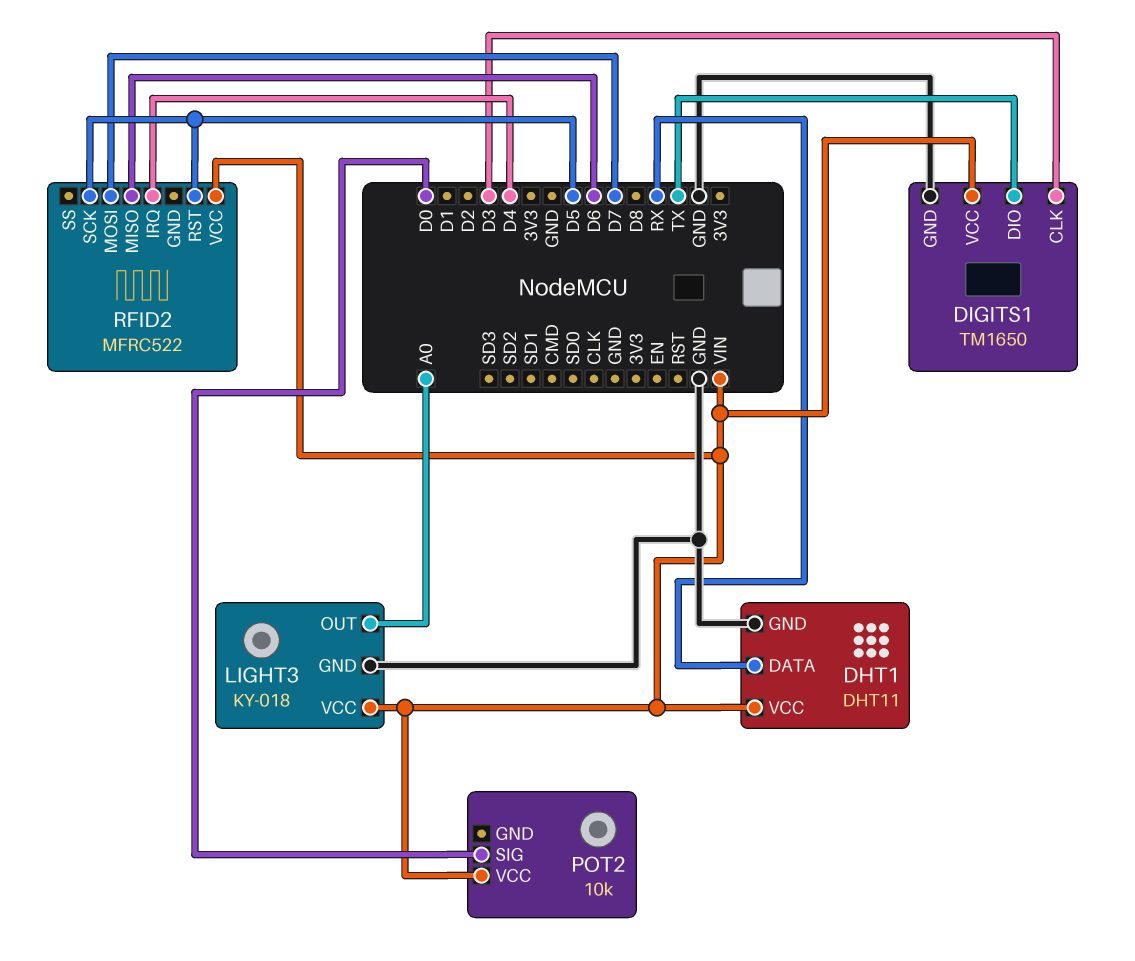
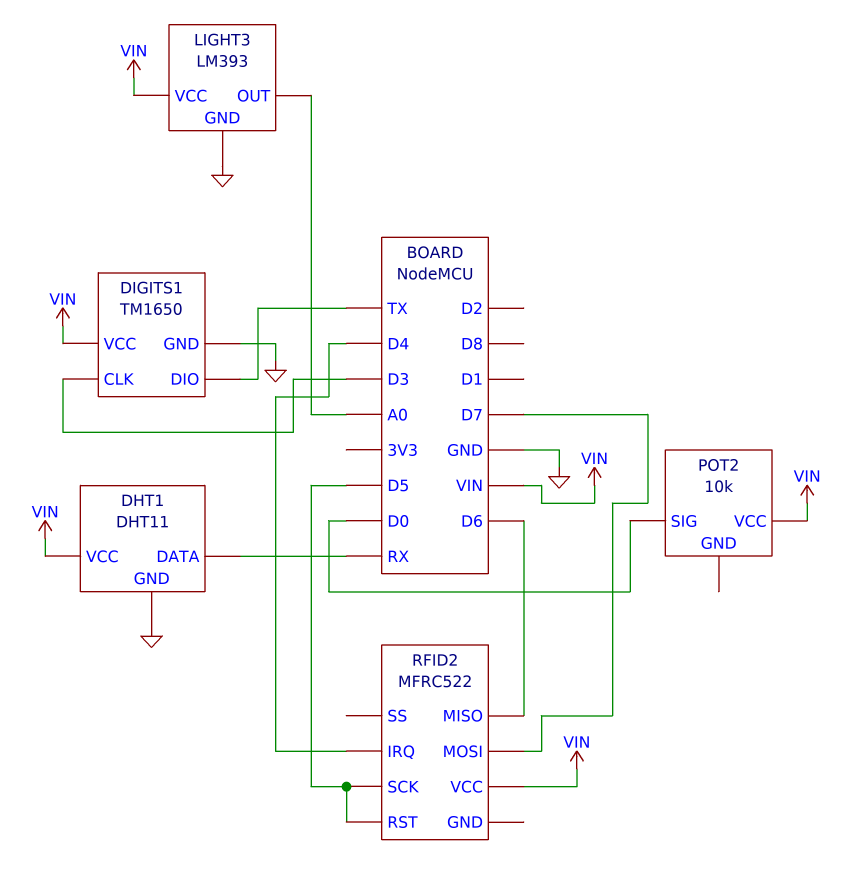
LIGHT3: KY-018 -> LM393

